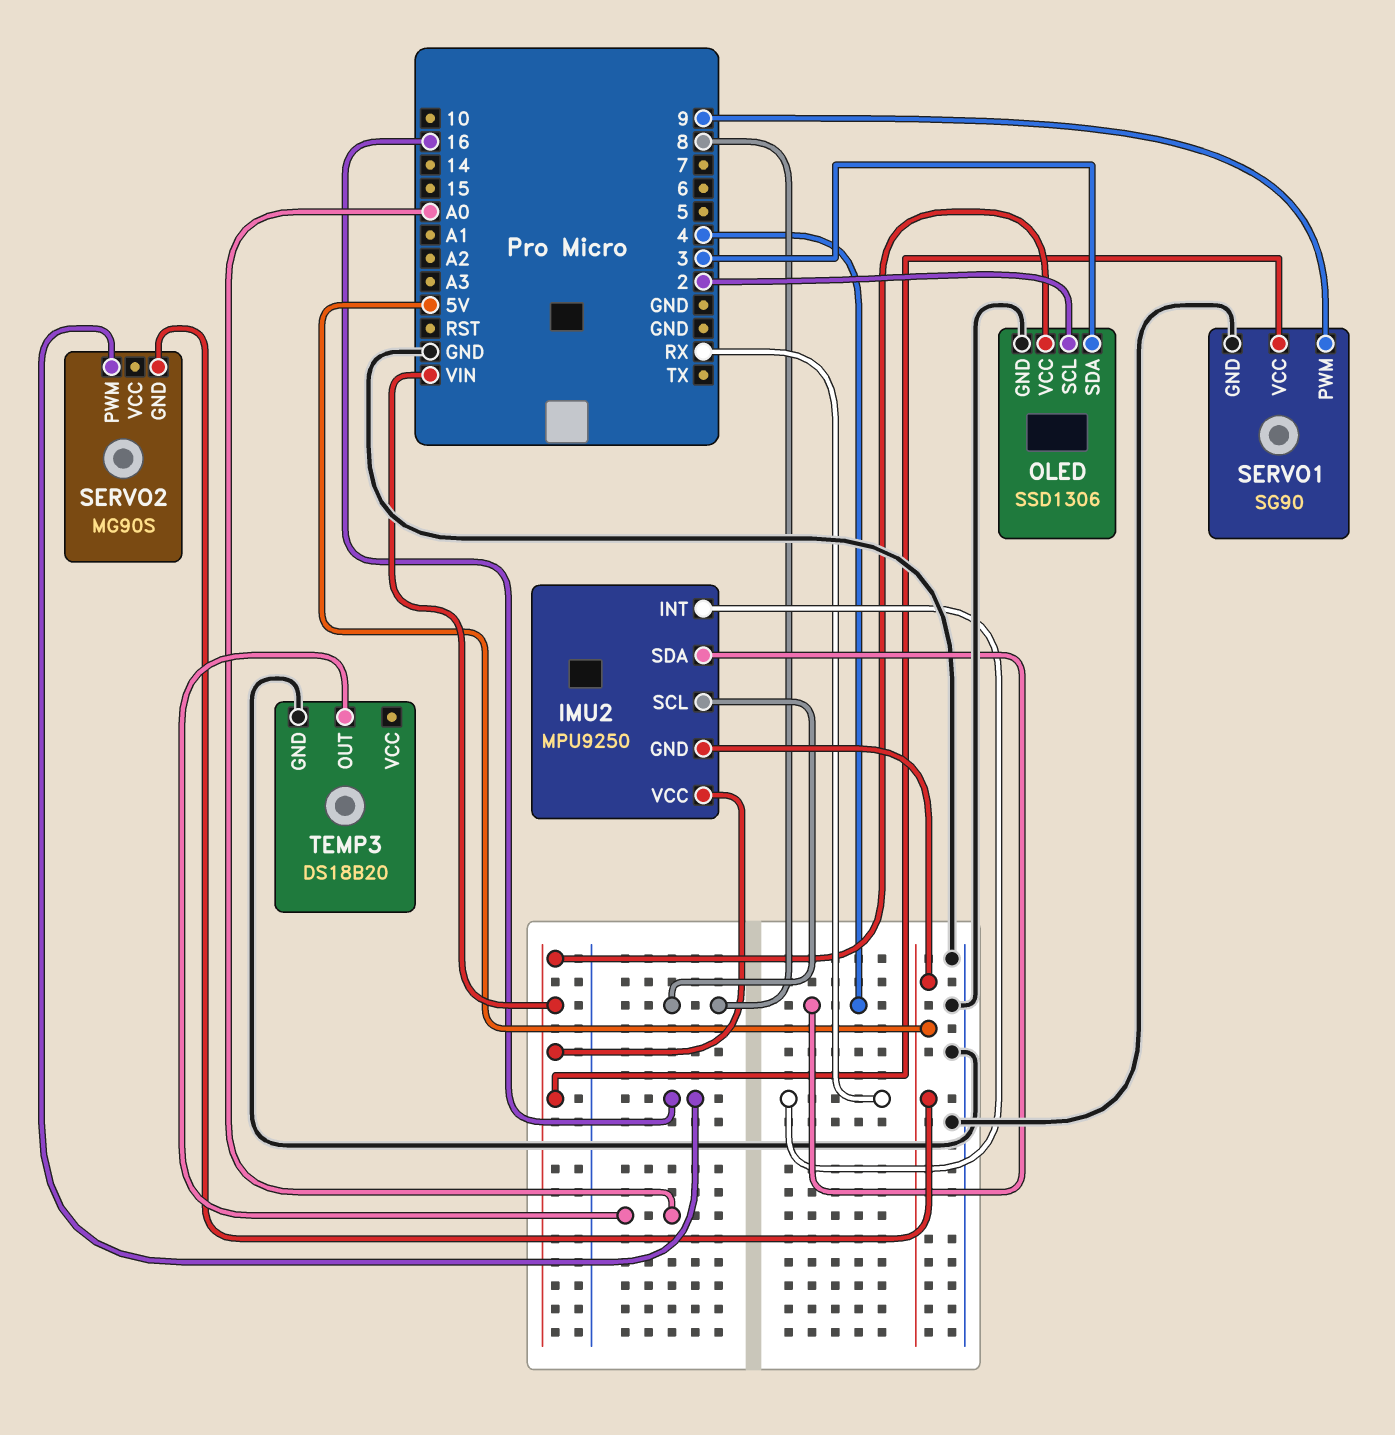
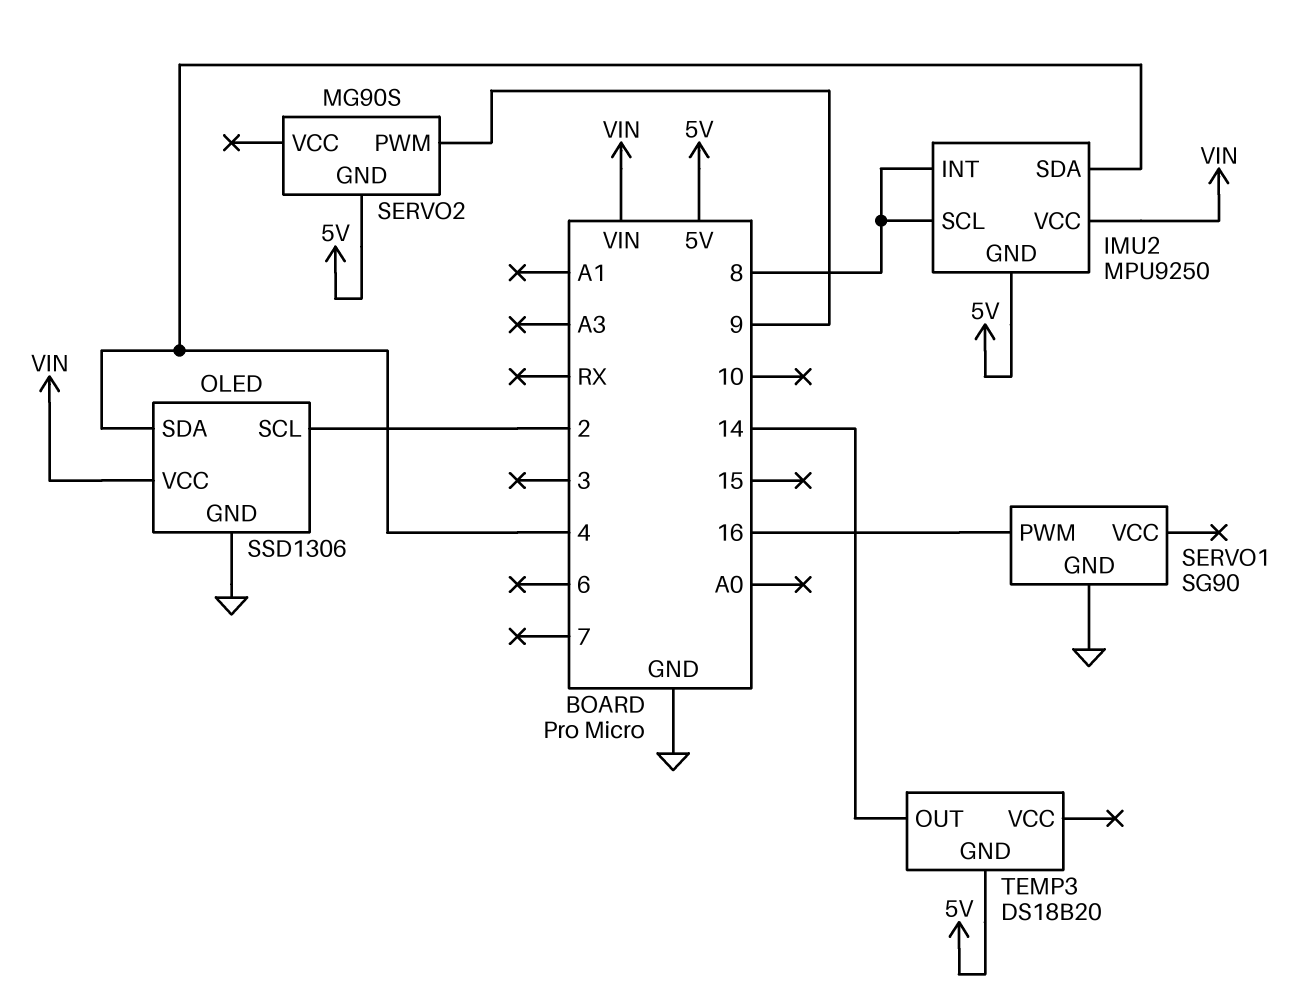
IMU2 pin INT: RX -> 8
OLED pin SDA: 3 -> 4
SERVO1 pin PWM: 9 -> 16
SERVO1 pin VCC: VIN -> none
SERVO2 pin PWM: 16 -> 9
TEMP3 pin GND: GND -> 5V
TEMP3 pin OUT: A0 -> 14

